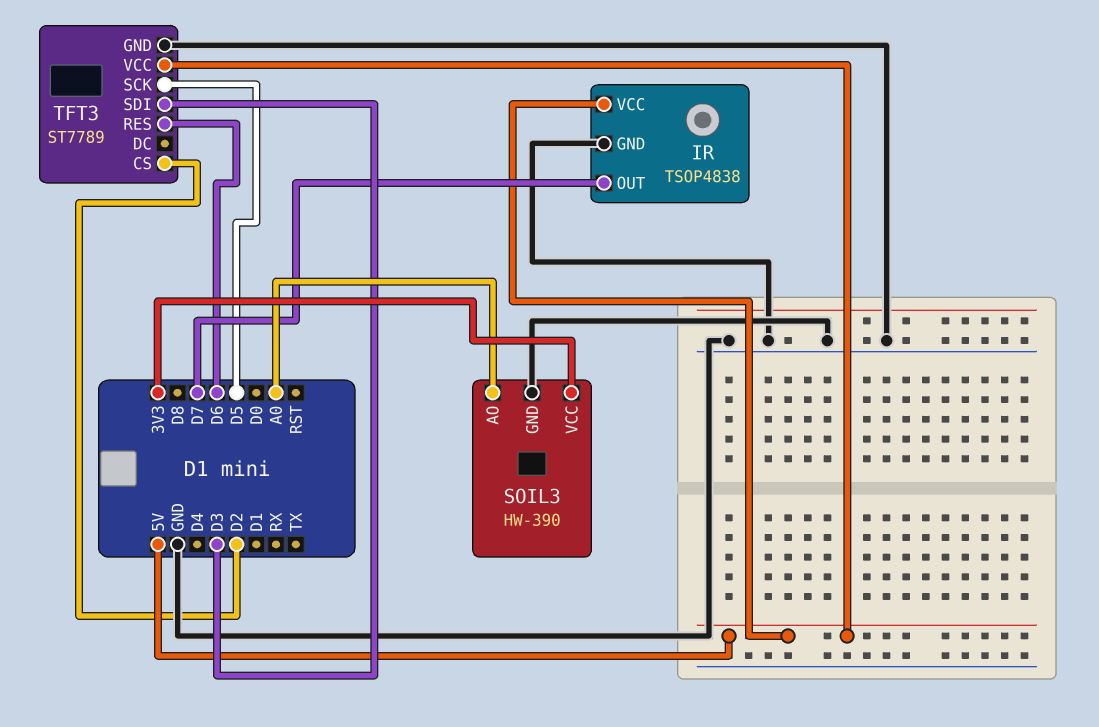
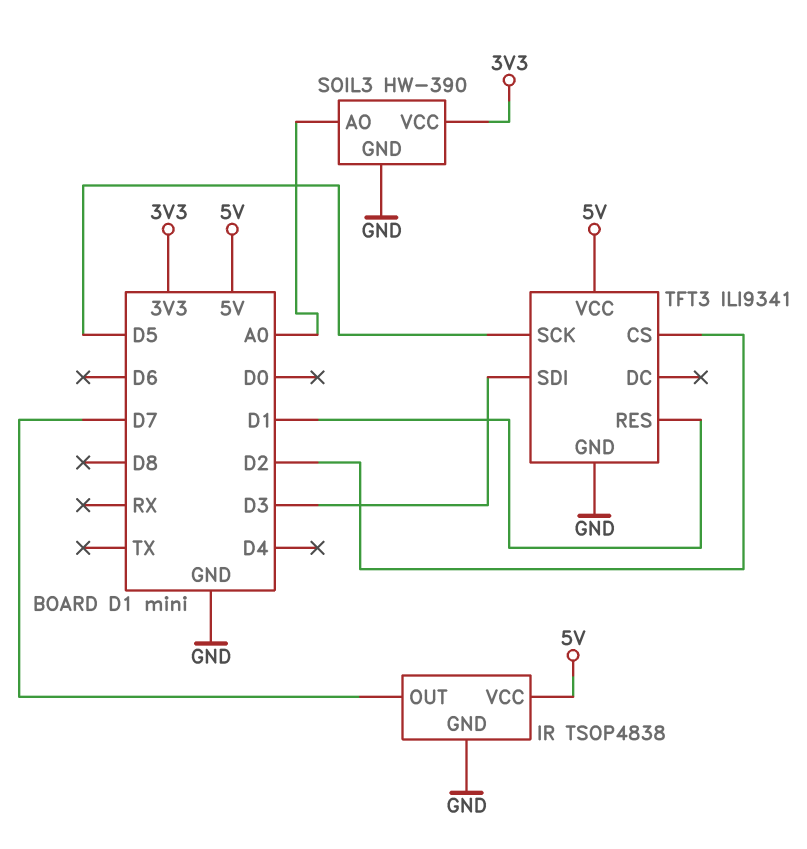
TFT3: ST7789 -> ILI9341
TFT3 pin RES: D6 -> D1

